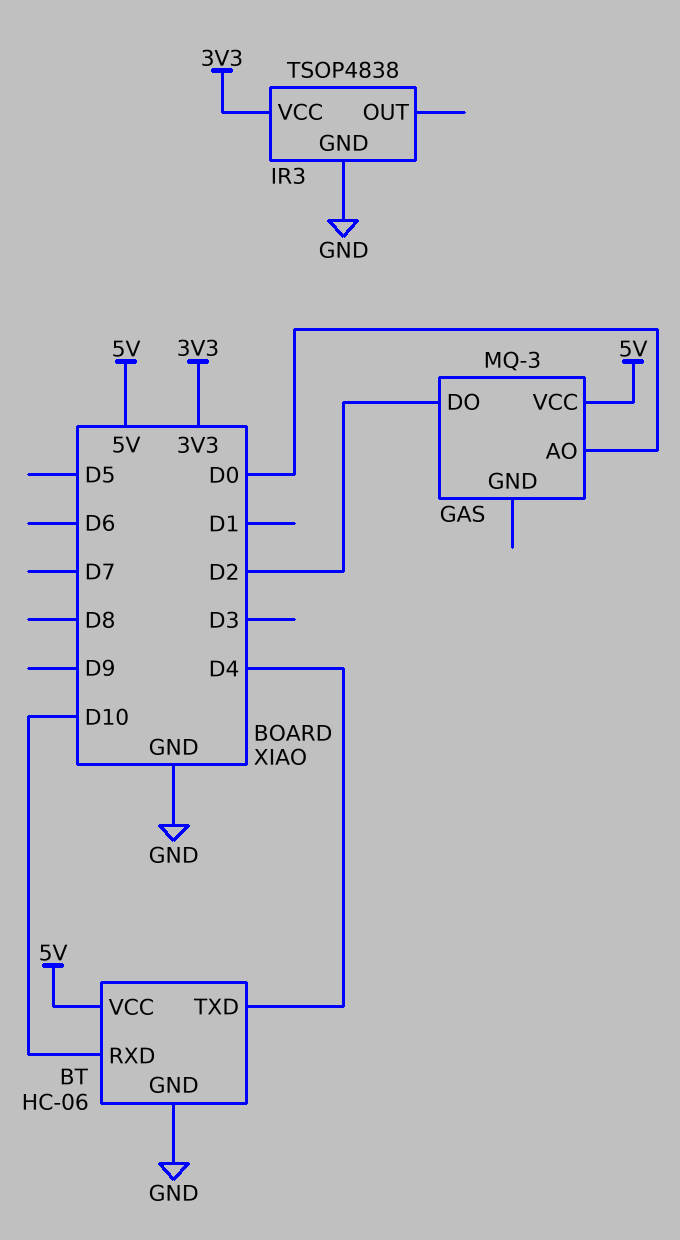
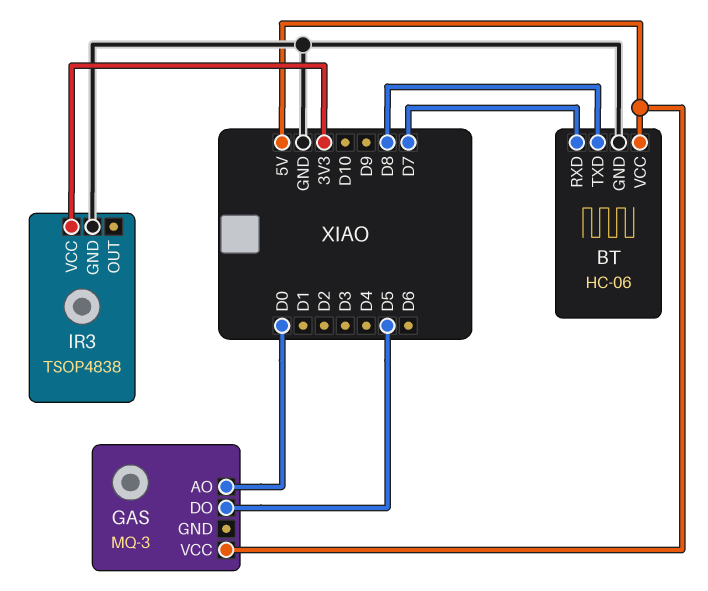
BT pin RXD: D10 -> D7
BT pin TXD: D4 -> D8
GAS pin DO: D2 -> D5

